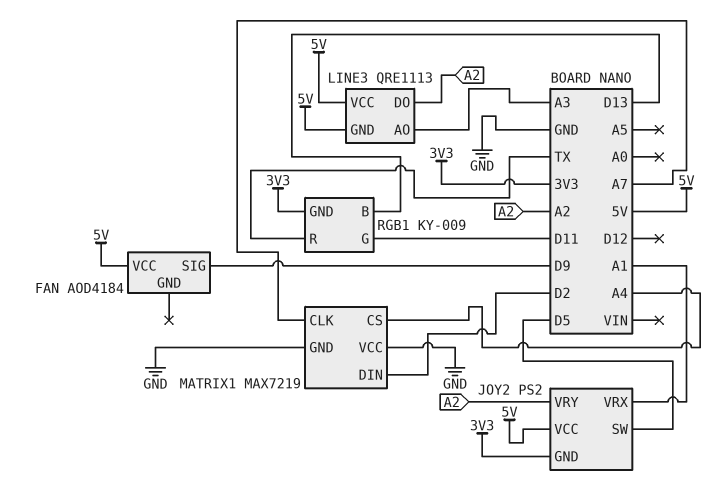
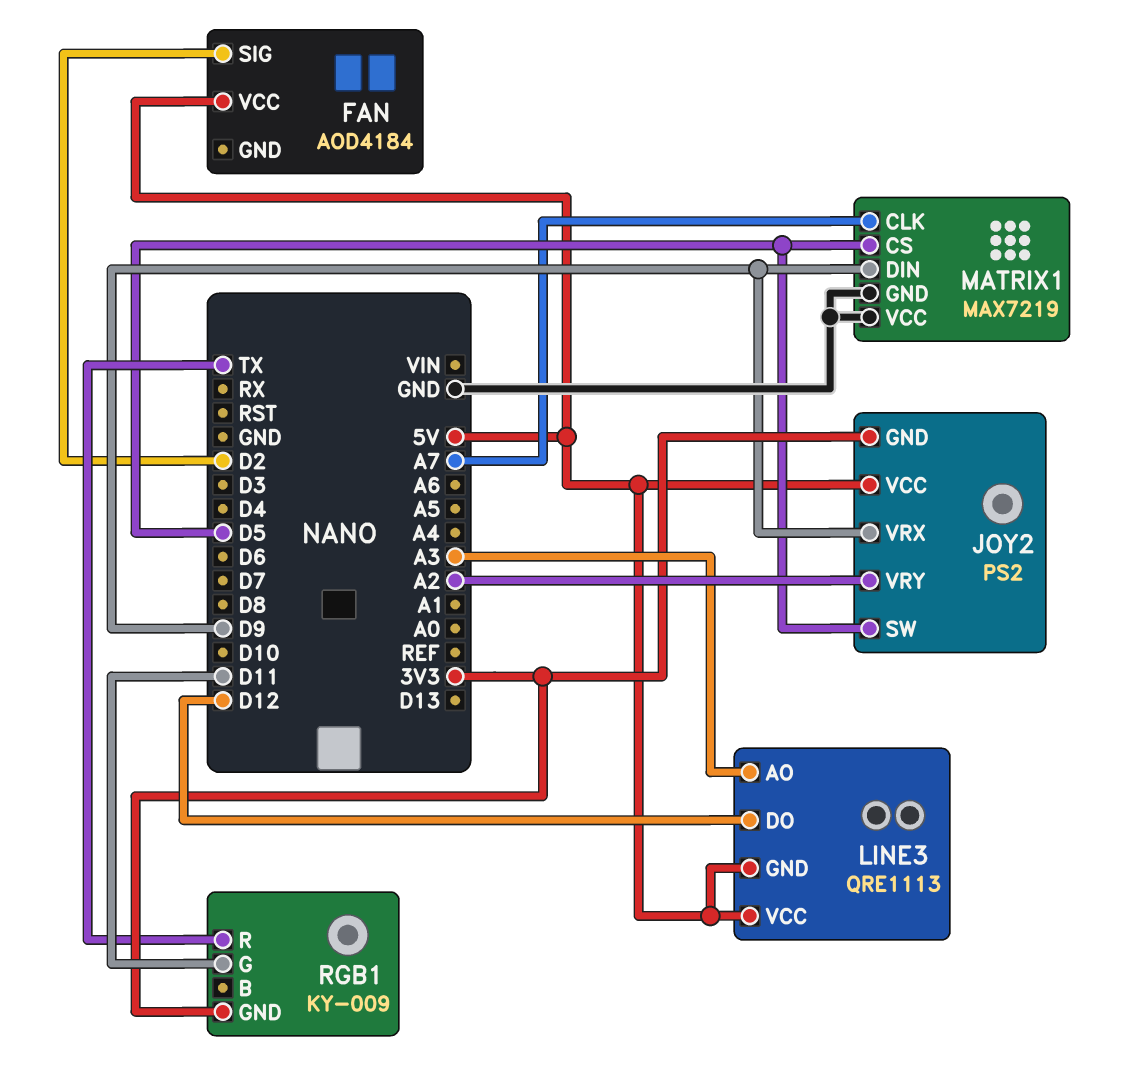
FAN pin SIG: D9 -> D2
JOY2 pin VRX: A1 -> D9
LINE3 pin DO: A2 -> D12
MATRIX1 pin CS: A4 -> D5
MATRIX1 pin DIN: D2 -> D9
RGB1 pin B: D13 -> none

